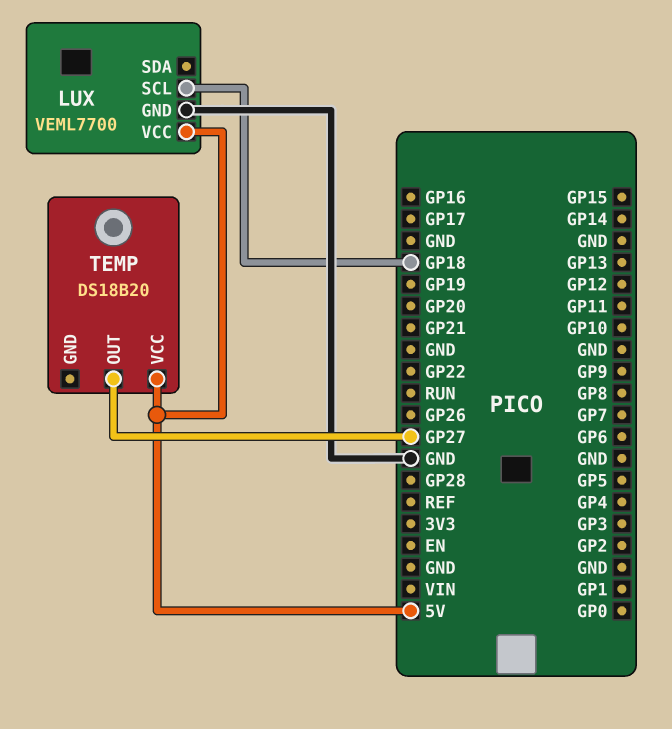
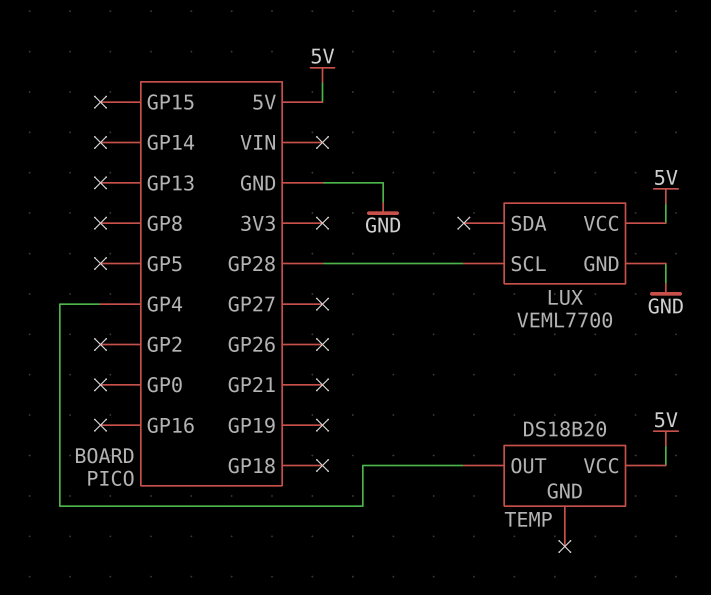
LUX pin SCL: GP18 -> GP28
TEMP pin OUT: GP27 -> GP4

